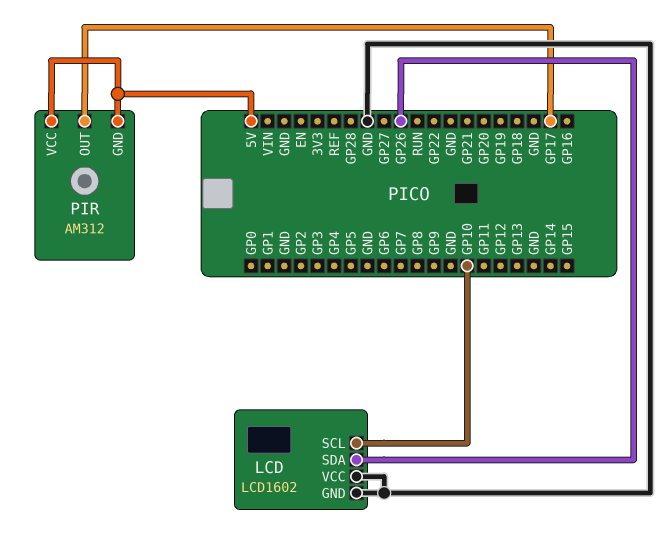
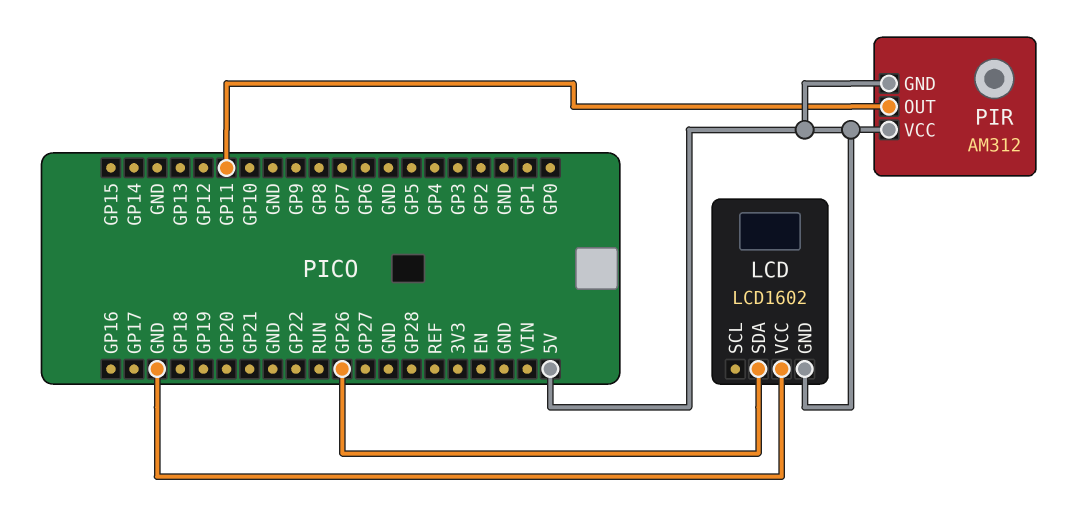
LCD pin GND: GND -> 5V
LCD pin SCL: GP10 -> none
PIR pin OUT: GP17 -> GP11

